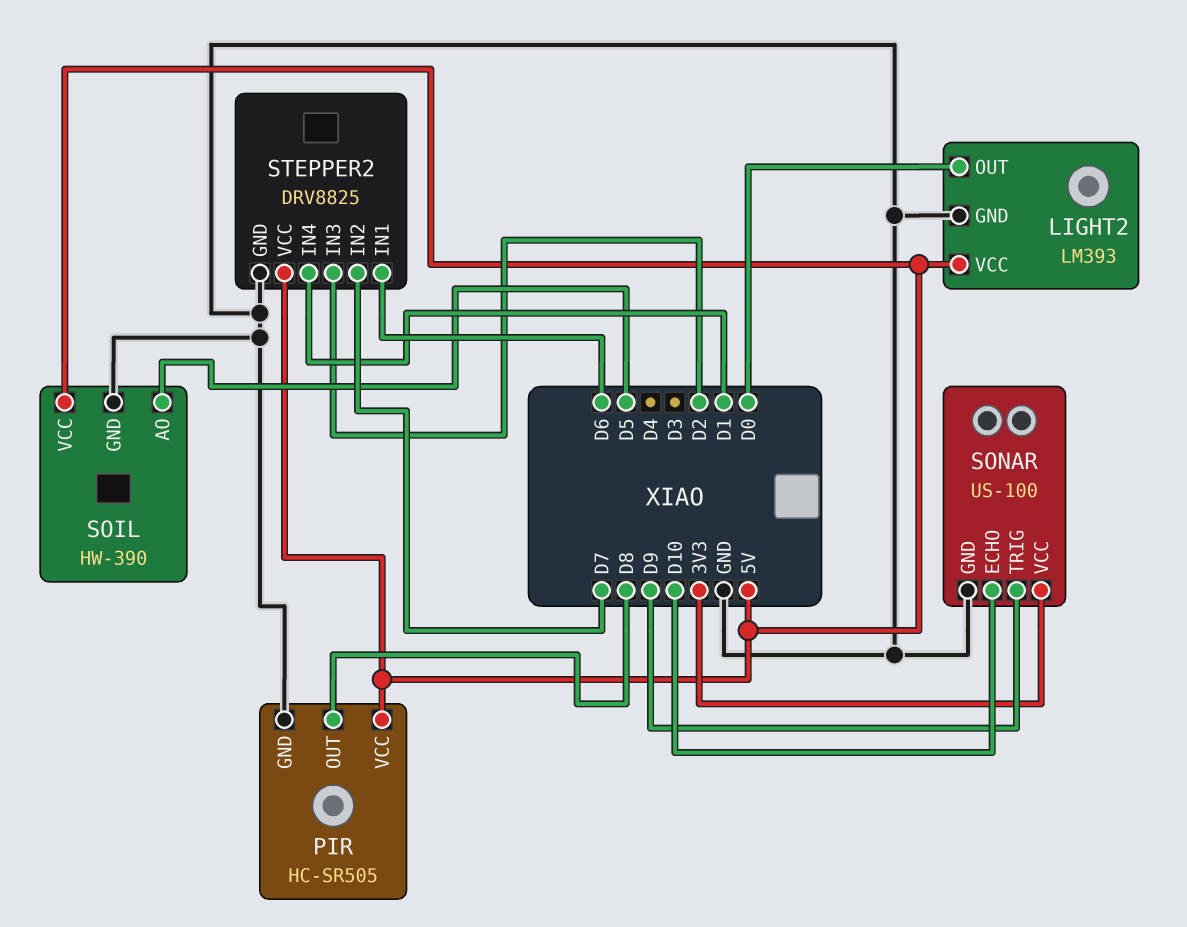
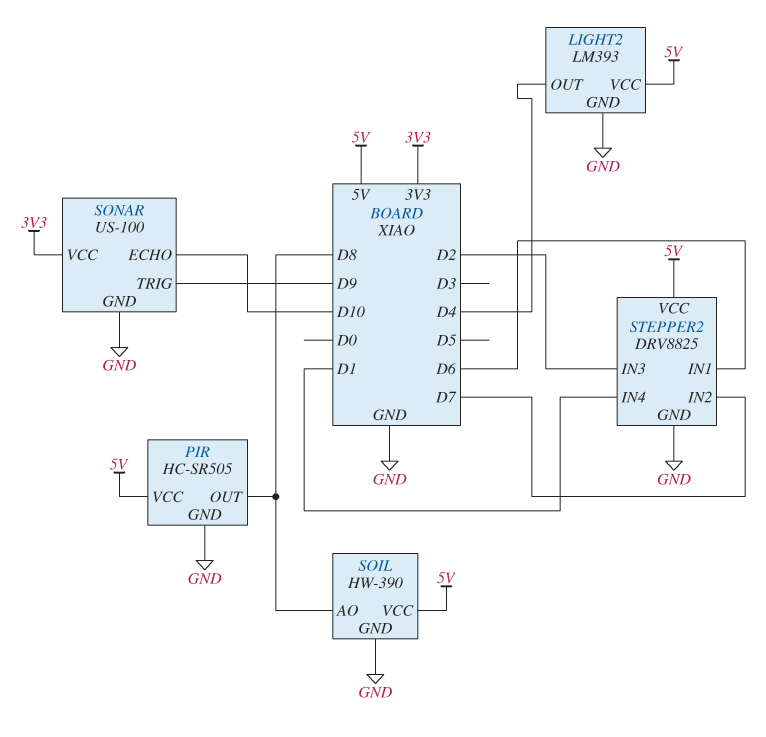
LIGHT2 pin OUT: D0 -> D4
SOIL pin AO: D5 -> D8

